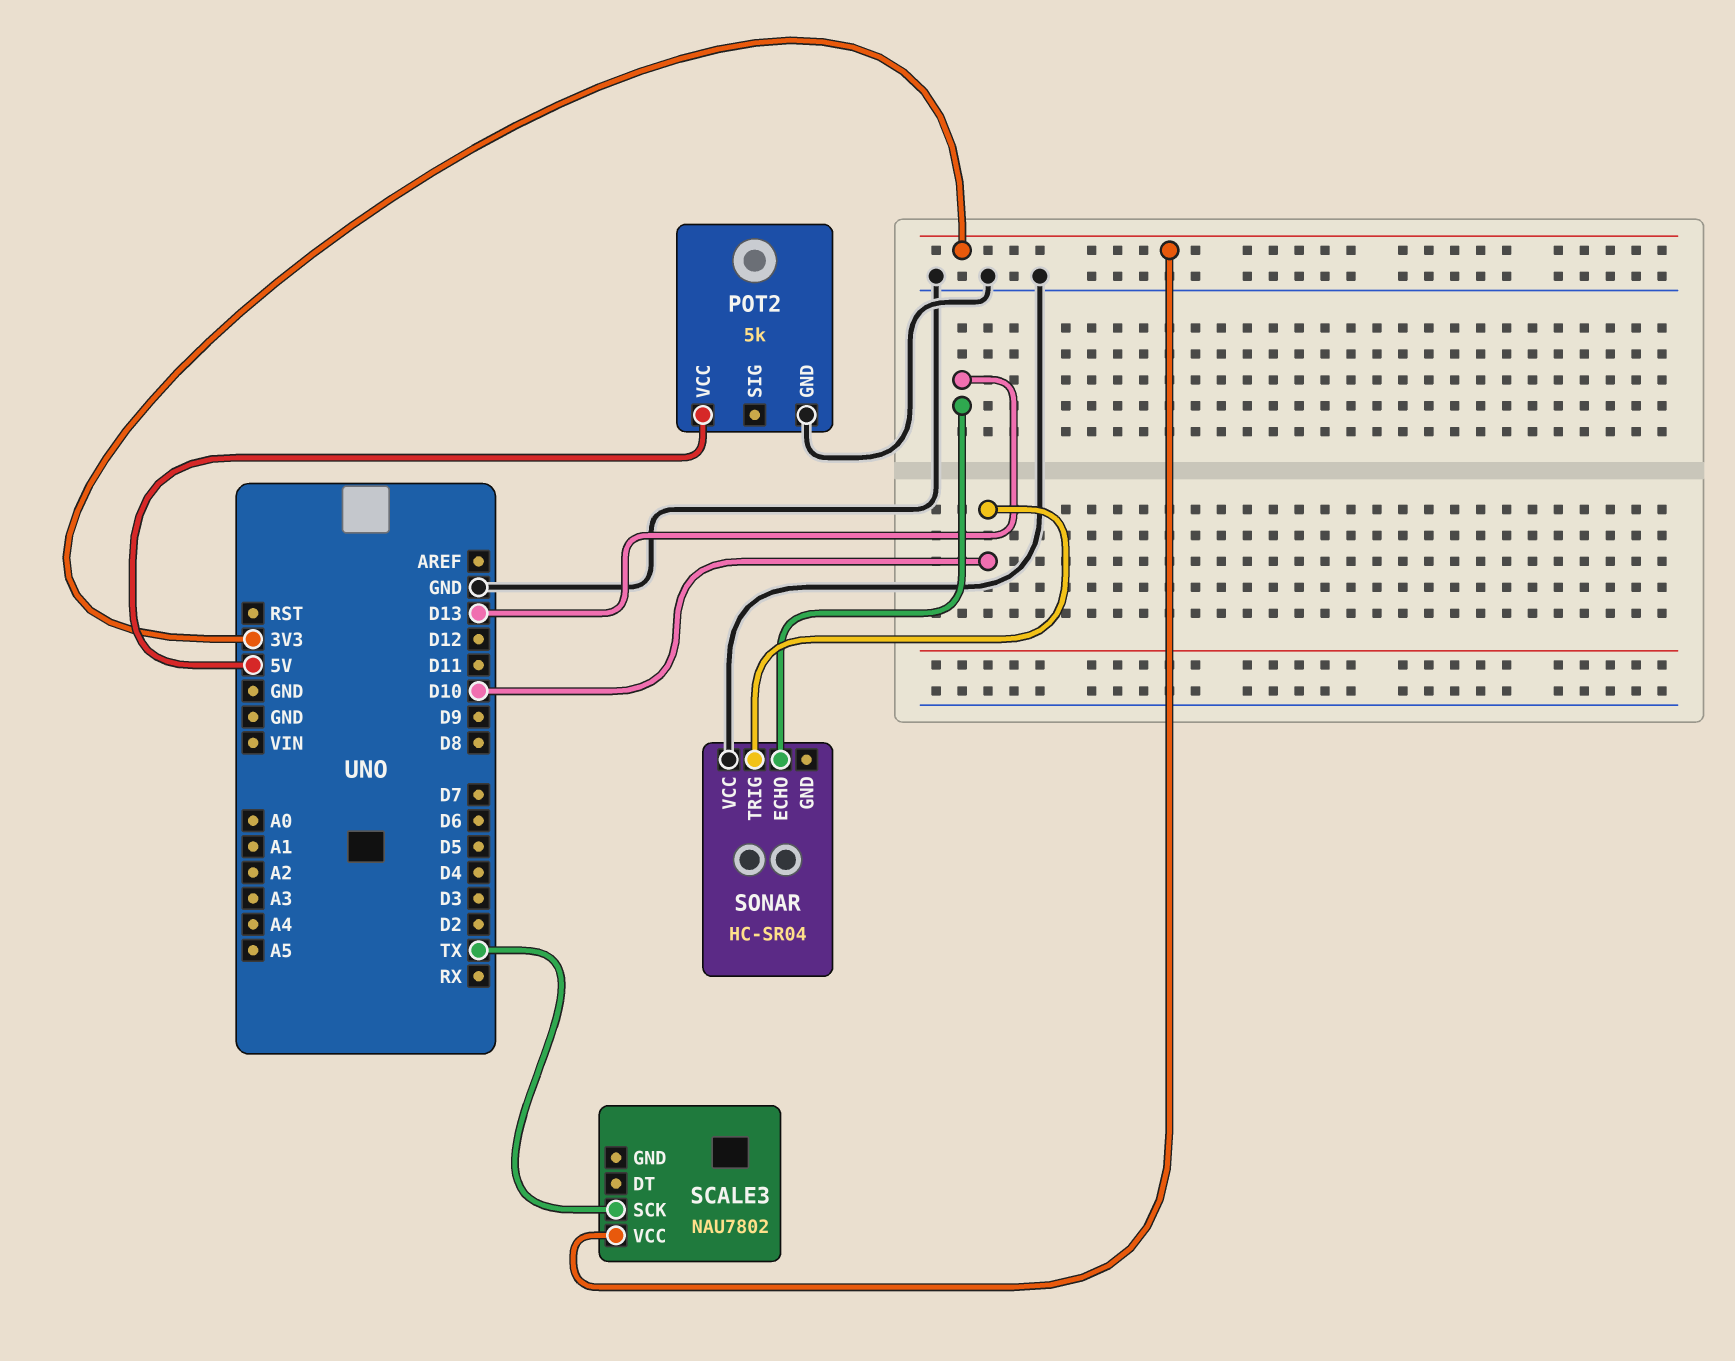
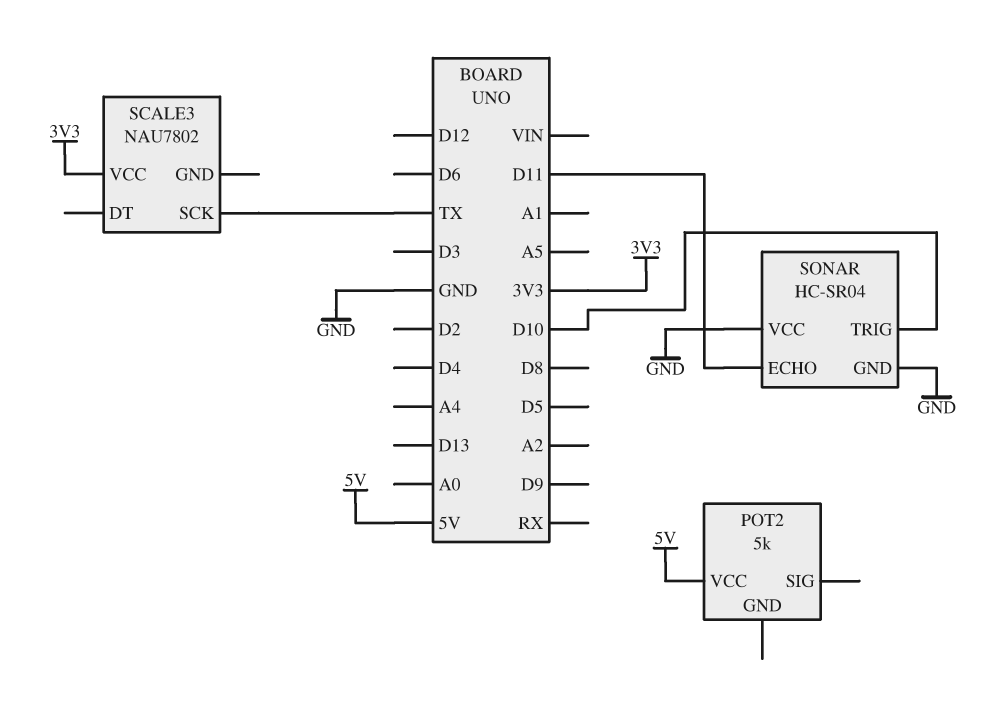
POT2 pin GND: GND -> none
SONAR pin ECHO: D13 -> D11
SONAR pin GND: none -> GND

